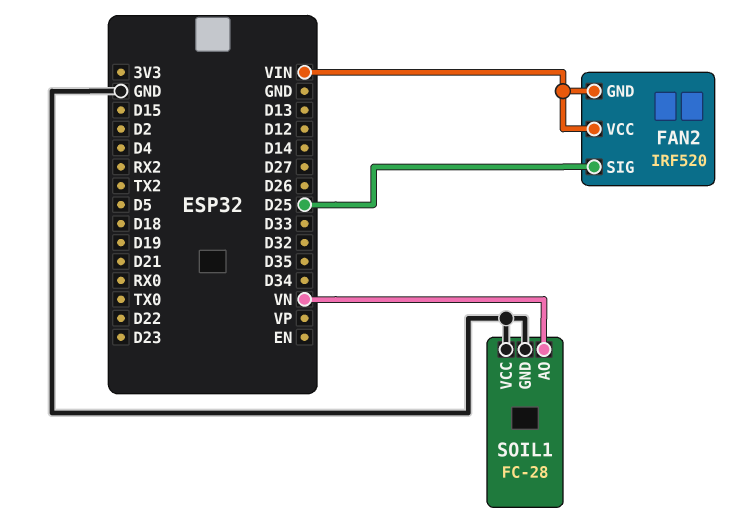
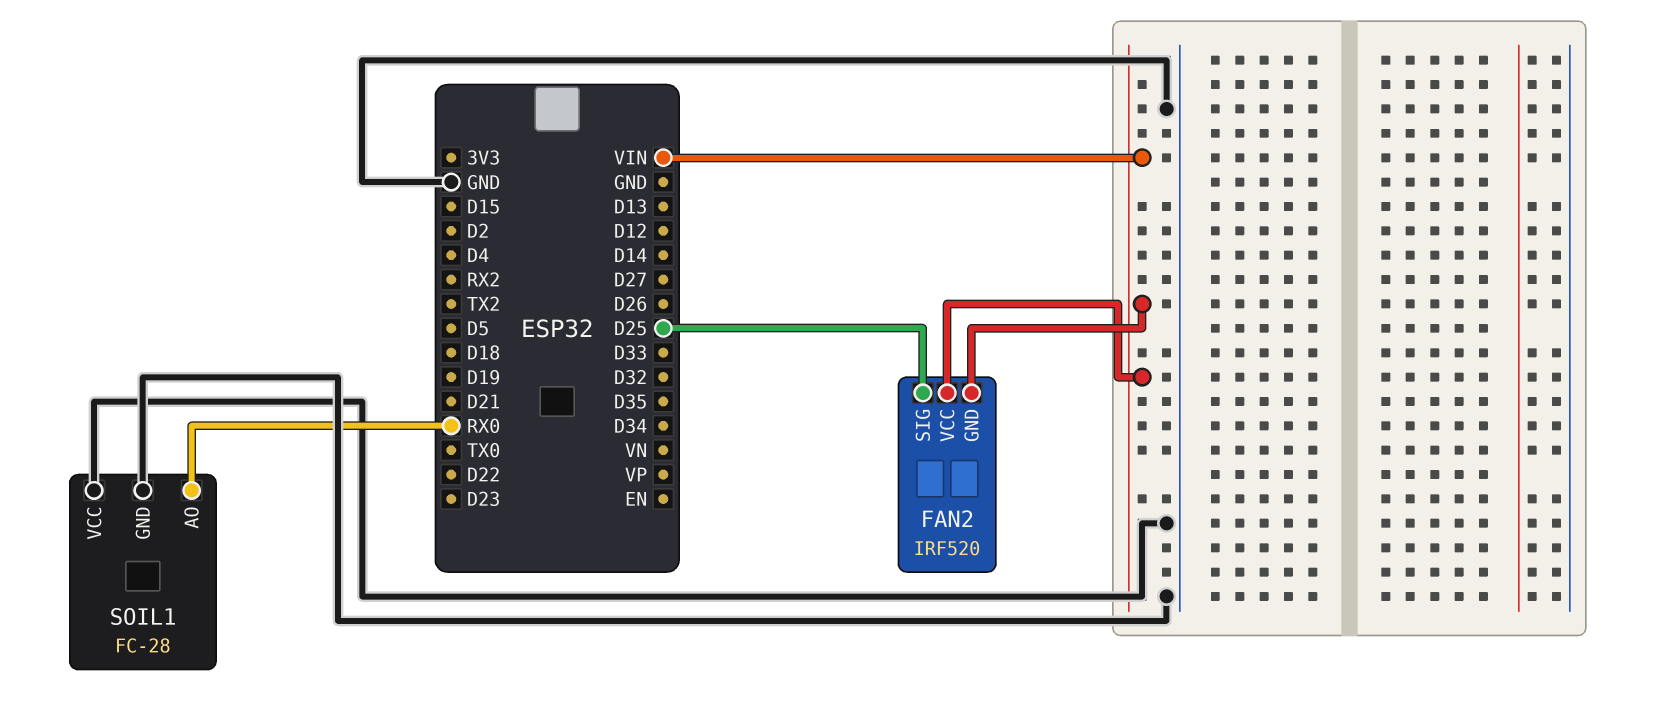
SOIL1 pin AO: VN -> RX0

